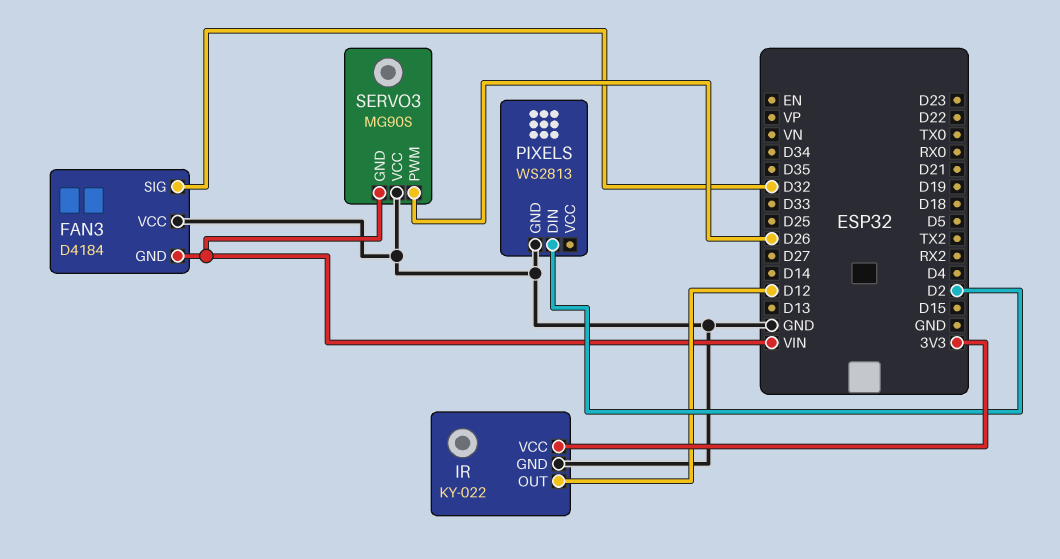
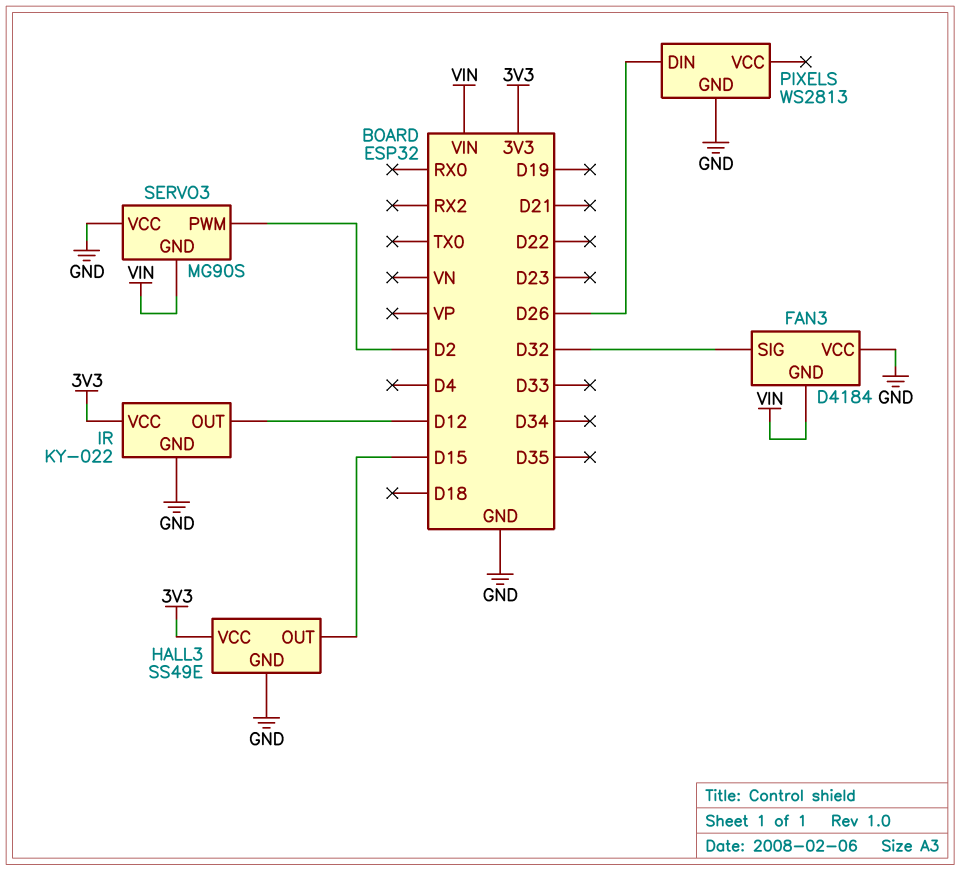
HALL3: none -> SS49E
HALL3 pin GND: none -> GND
HALL3 pin OUT: none -> D15
HALL3 pin VCC: none -> 3V3
PIXELS pin DIN: D2 -> D26
SERVO3 pin PWM: D26 -> D2

